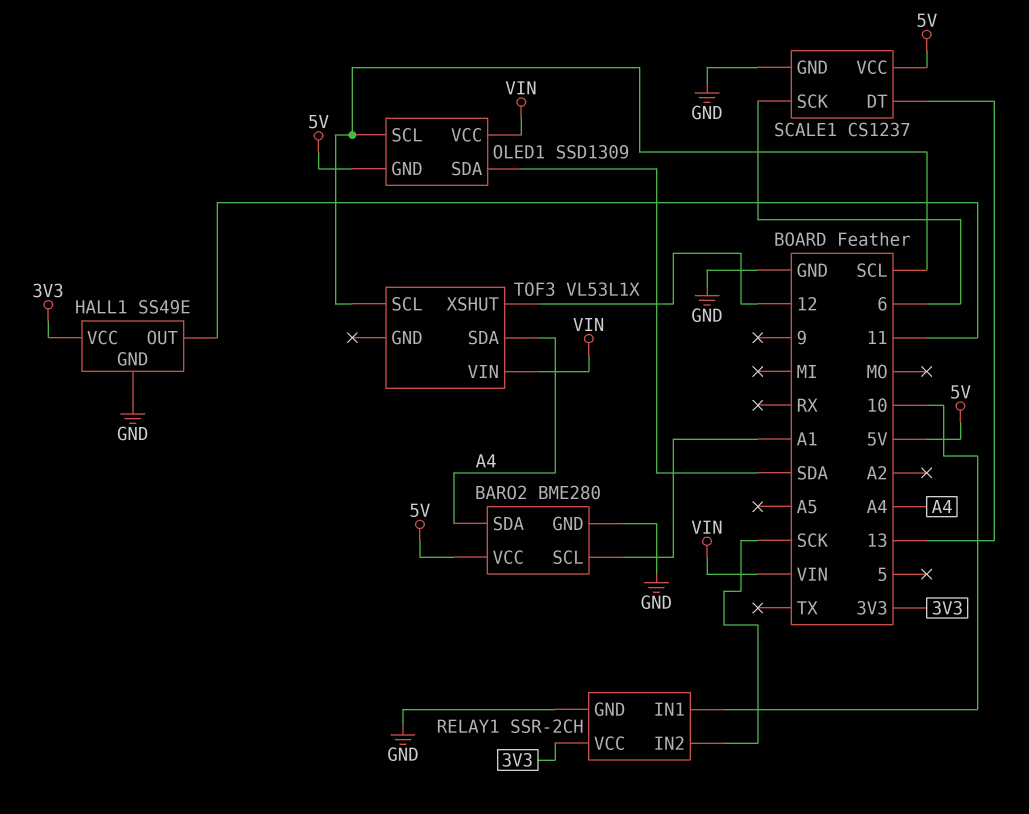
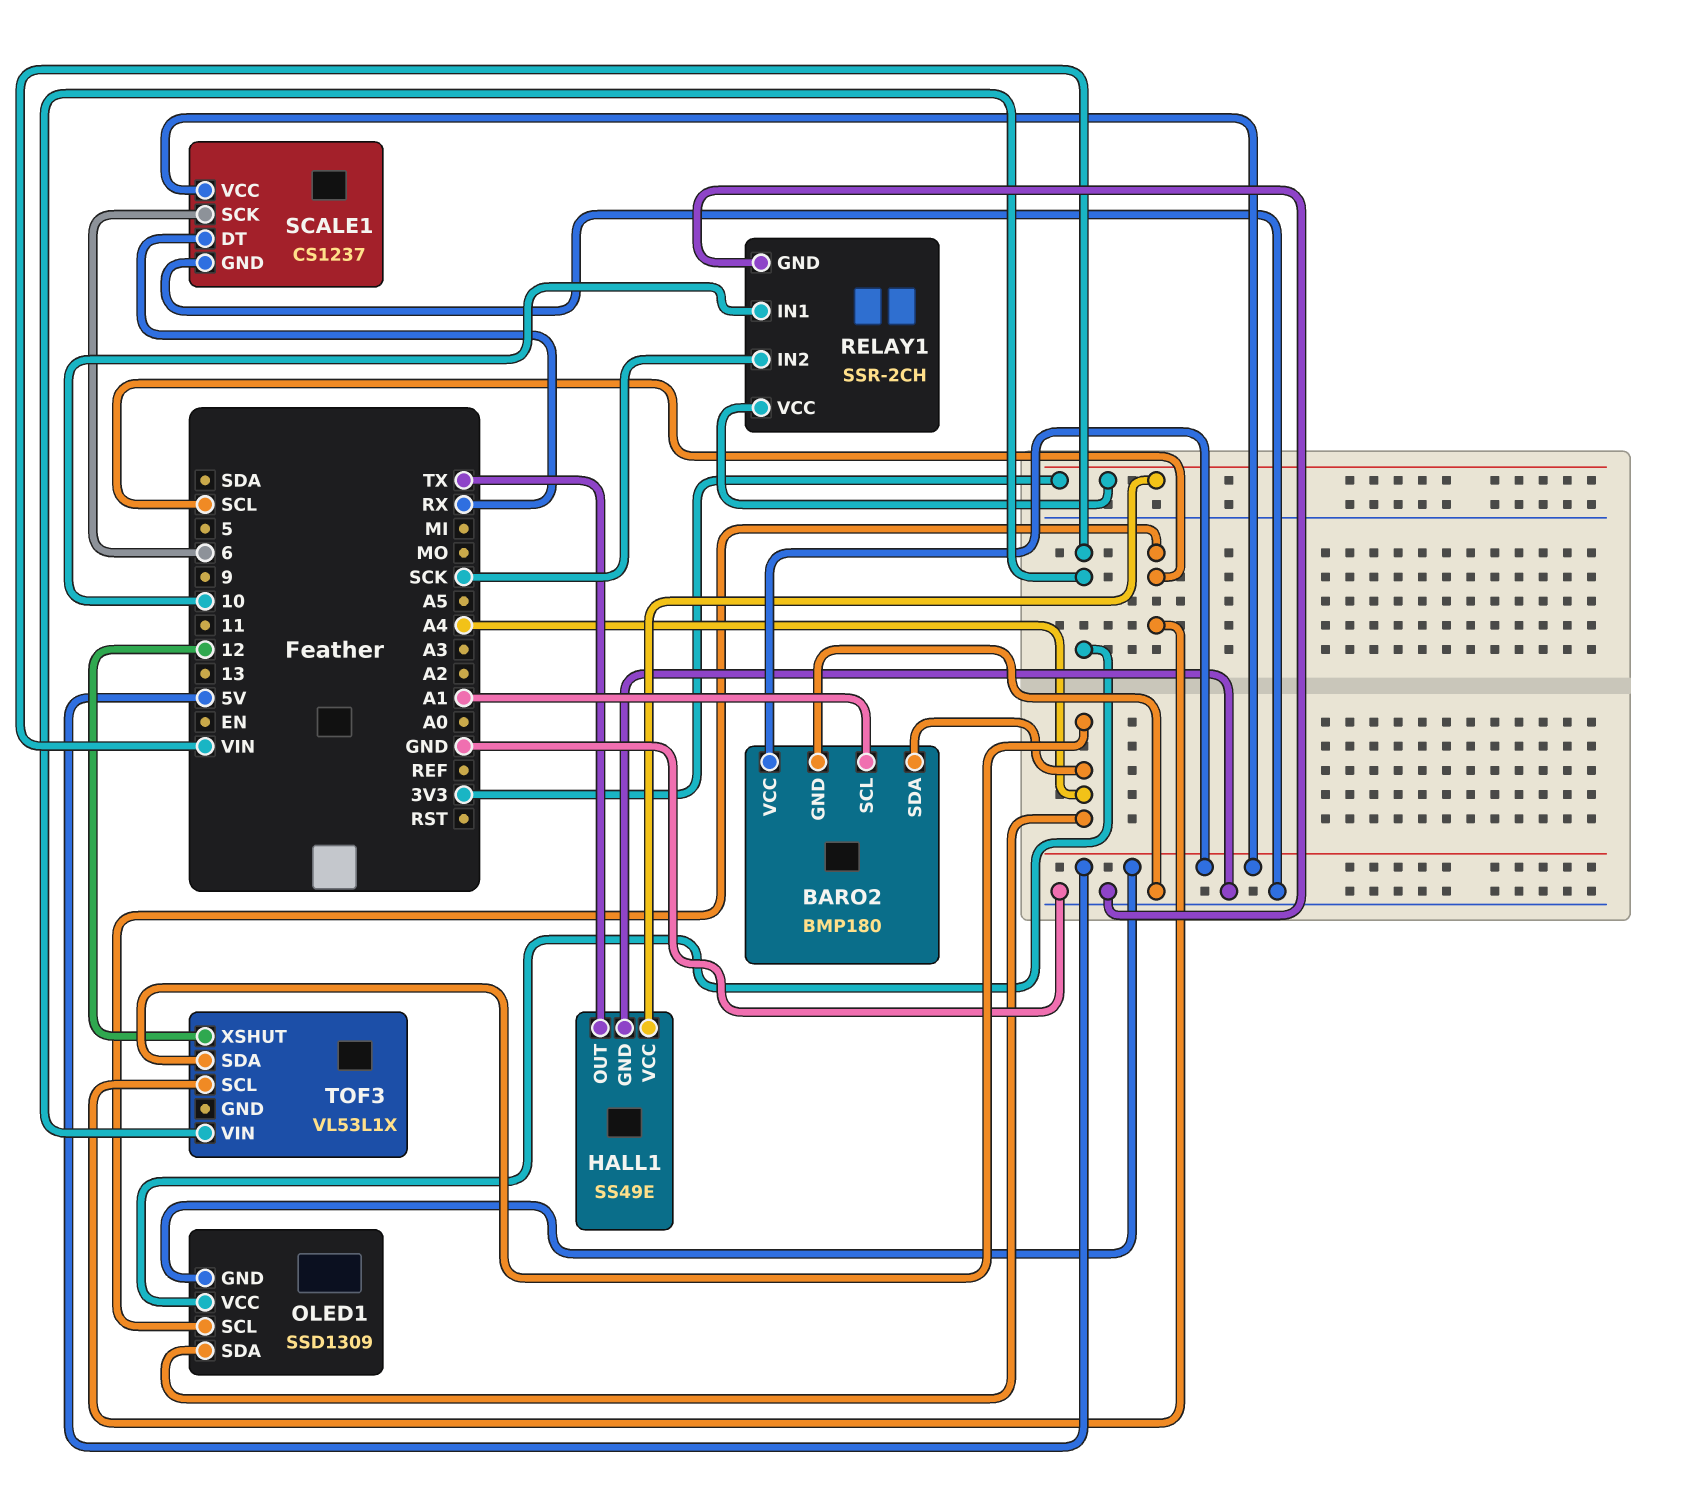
BARO2: BME280 -> BMP180
HALL1 pin OUT: 11 -> TX
OLED1 pin SDA: SDA -> A4
SCALE1 pin DT: 13 -> RX

